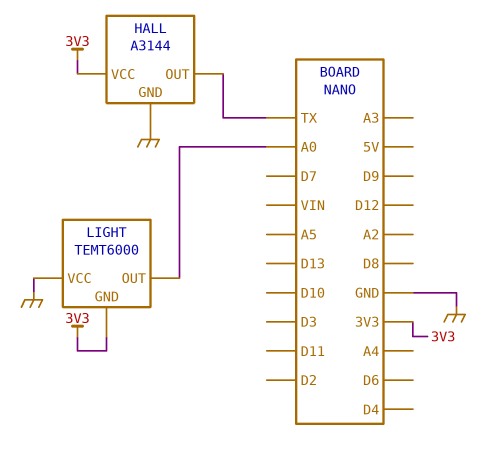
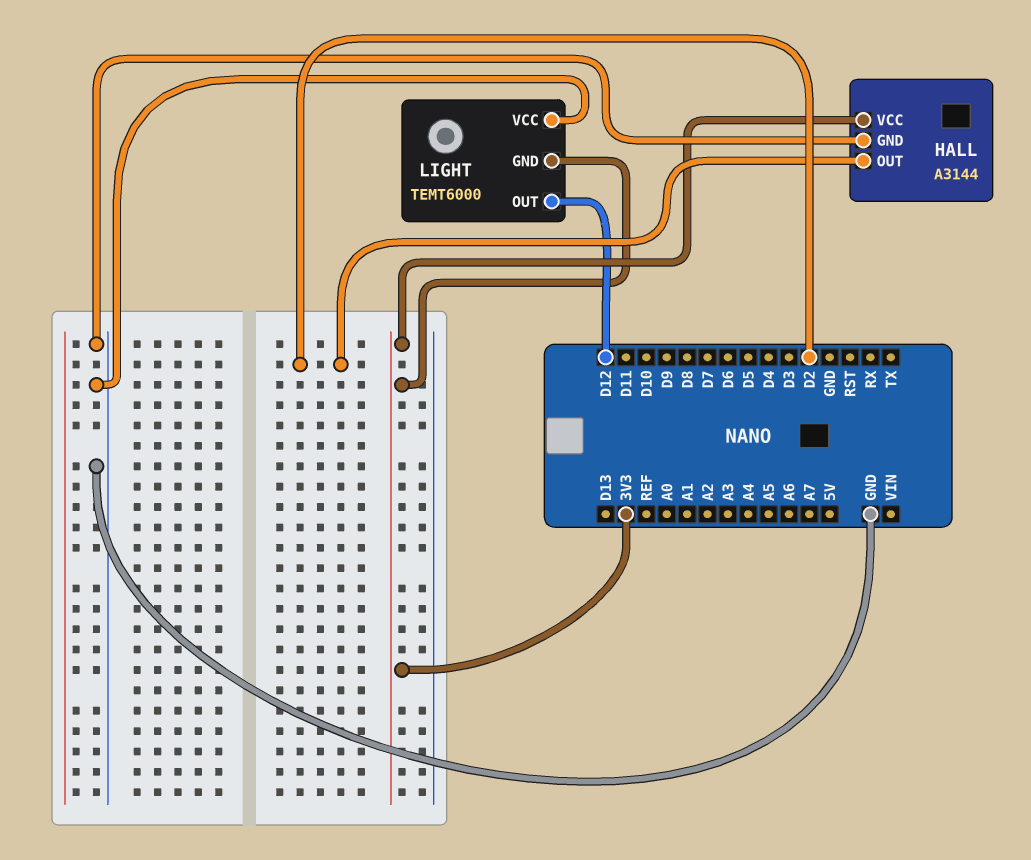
HALL pin OUT: TX -> D2
LIGHT pin OUT: A0 -> D12

